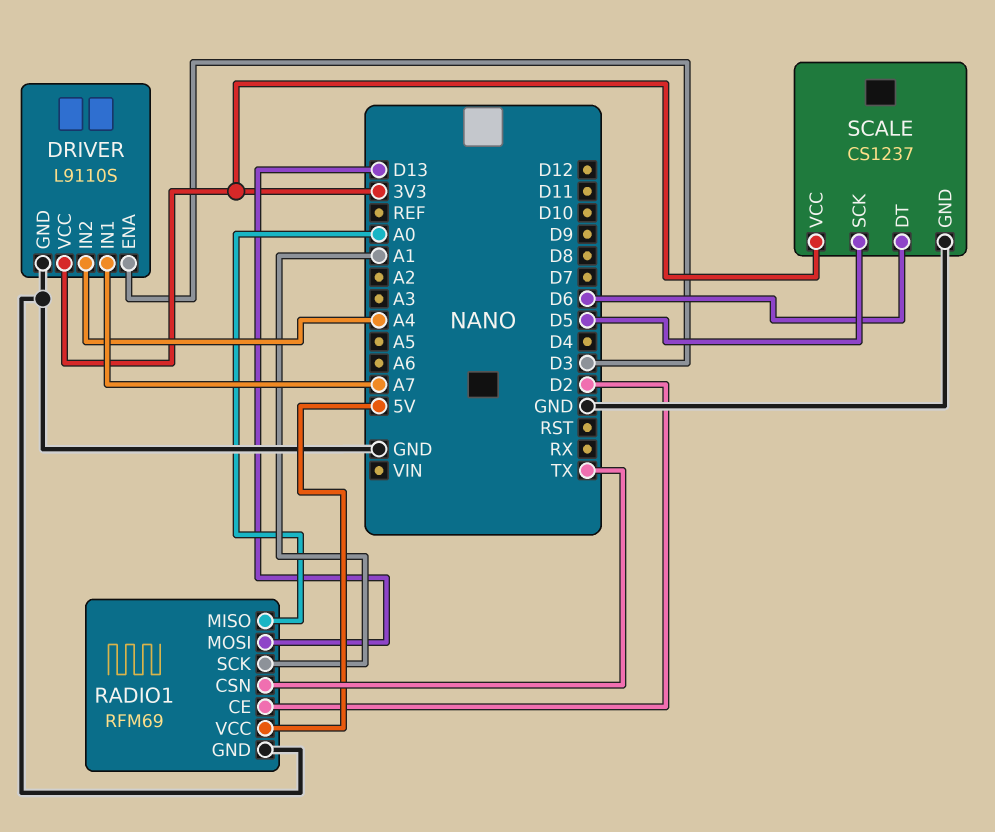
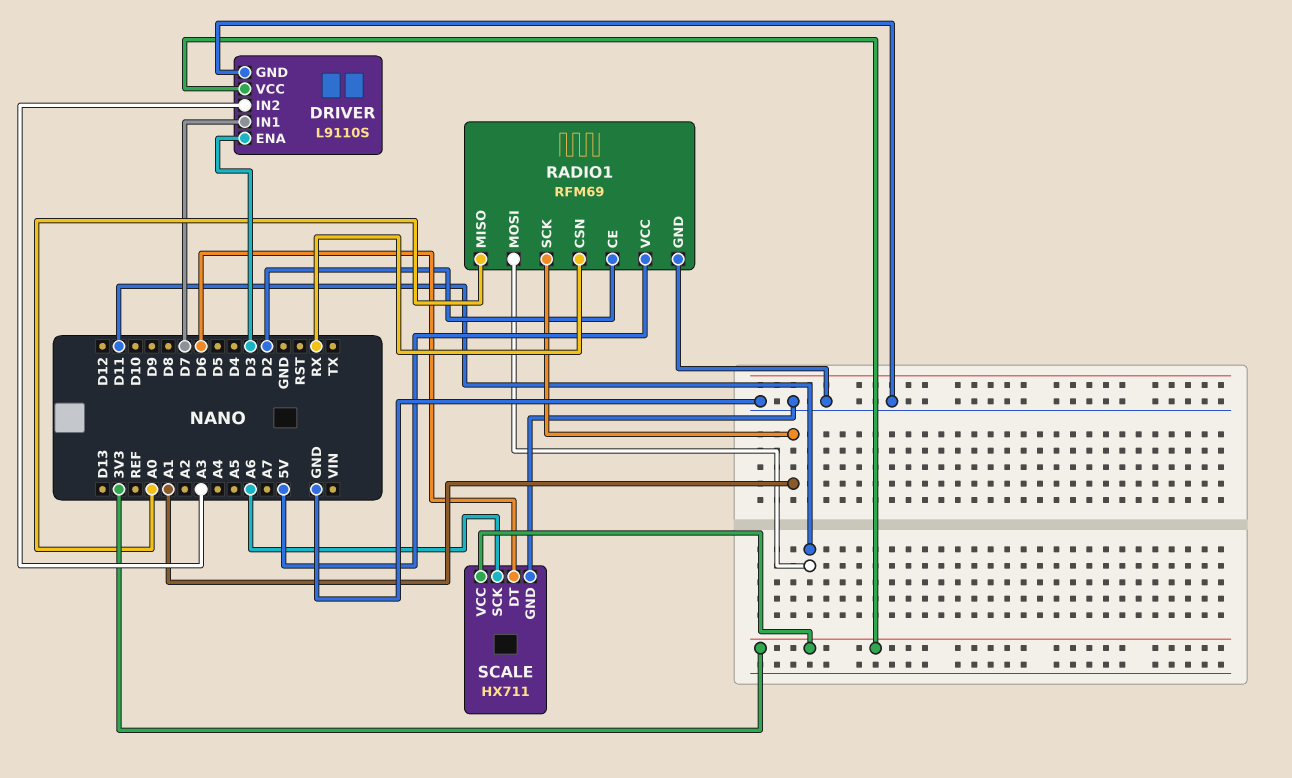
DRIVER pin IN1: A7 -> D7
DRIVER pin IN2: A4 -> A3
RADIO1 pin CSN: TX -> RX
RADIO1 pin MOSI: D13 -> D11
SCALE: CS1237 -> HX711
SCALE pin SCK: D5 -> A6

